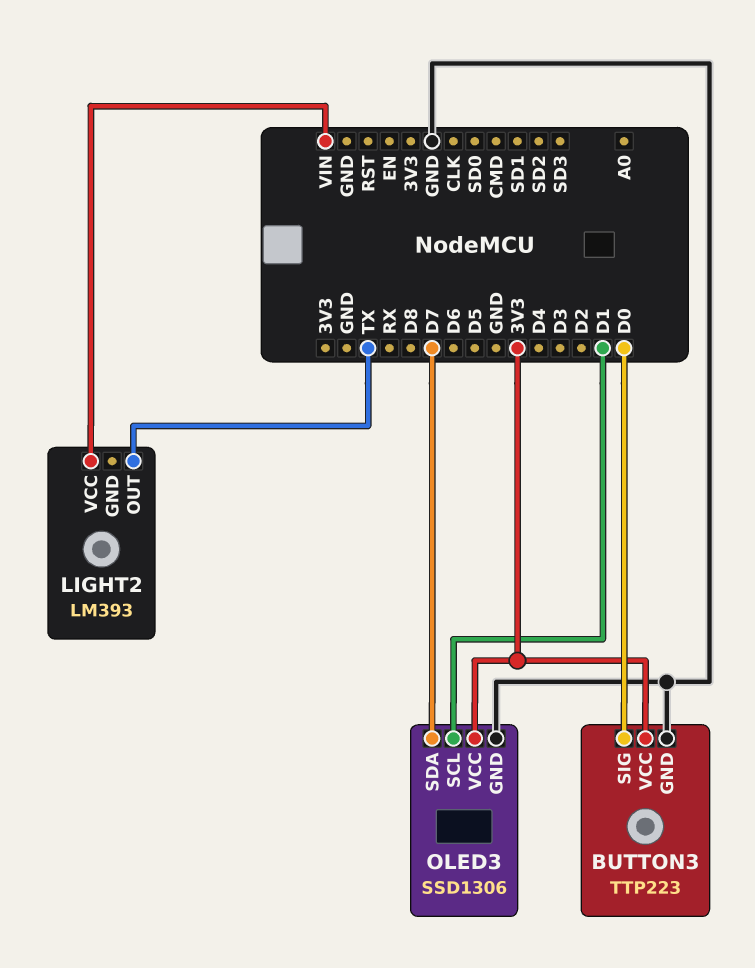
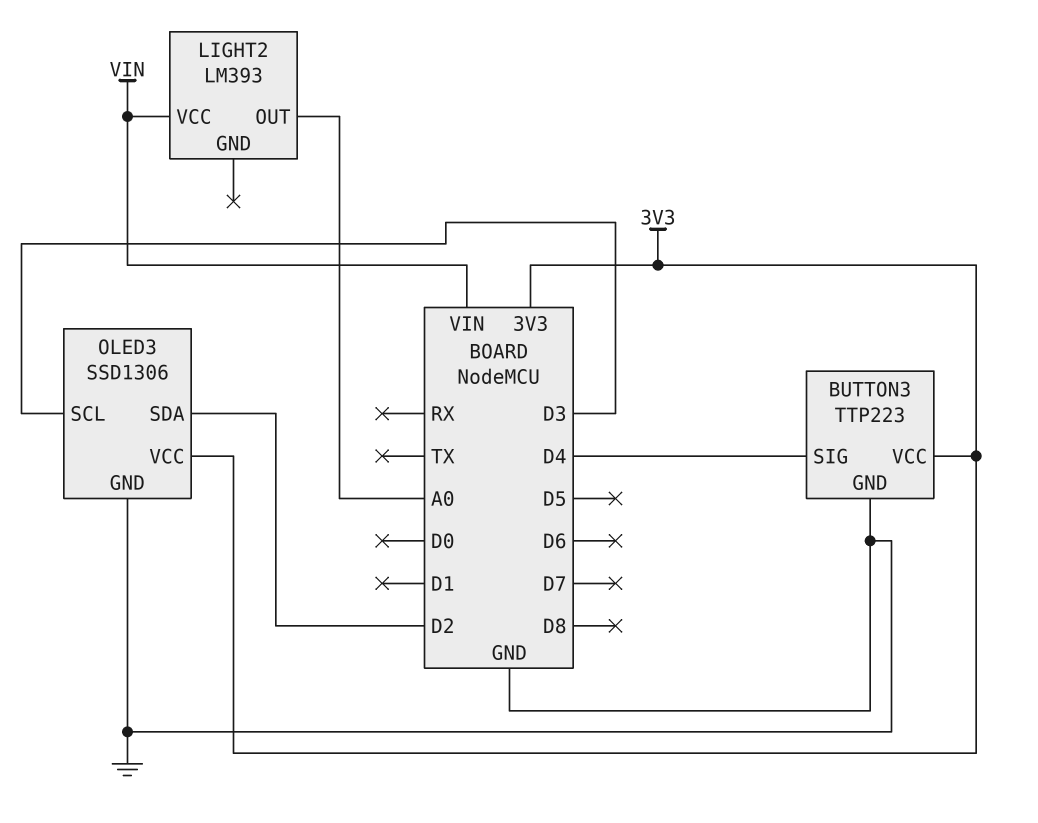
BUTTON3 pin SIG: D0 -> D4
LIGHT2 pin OUT: TX -> A0
OLED3 pin SCL: D1 -> D3
OLED3 pin SDA: D7 -> D2

